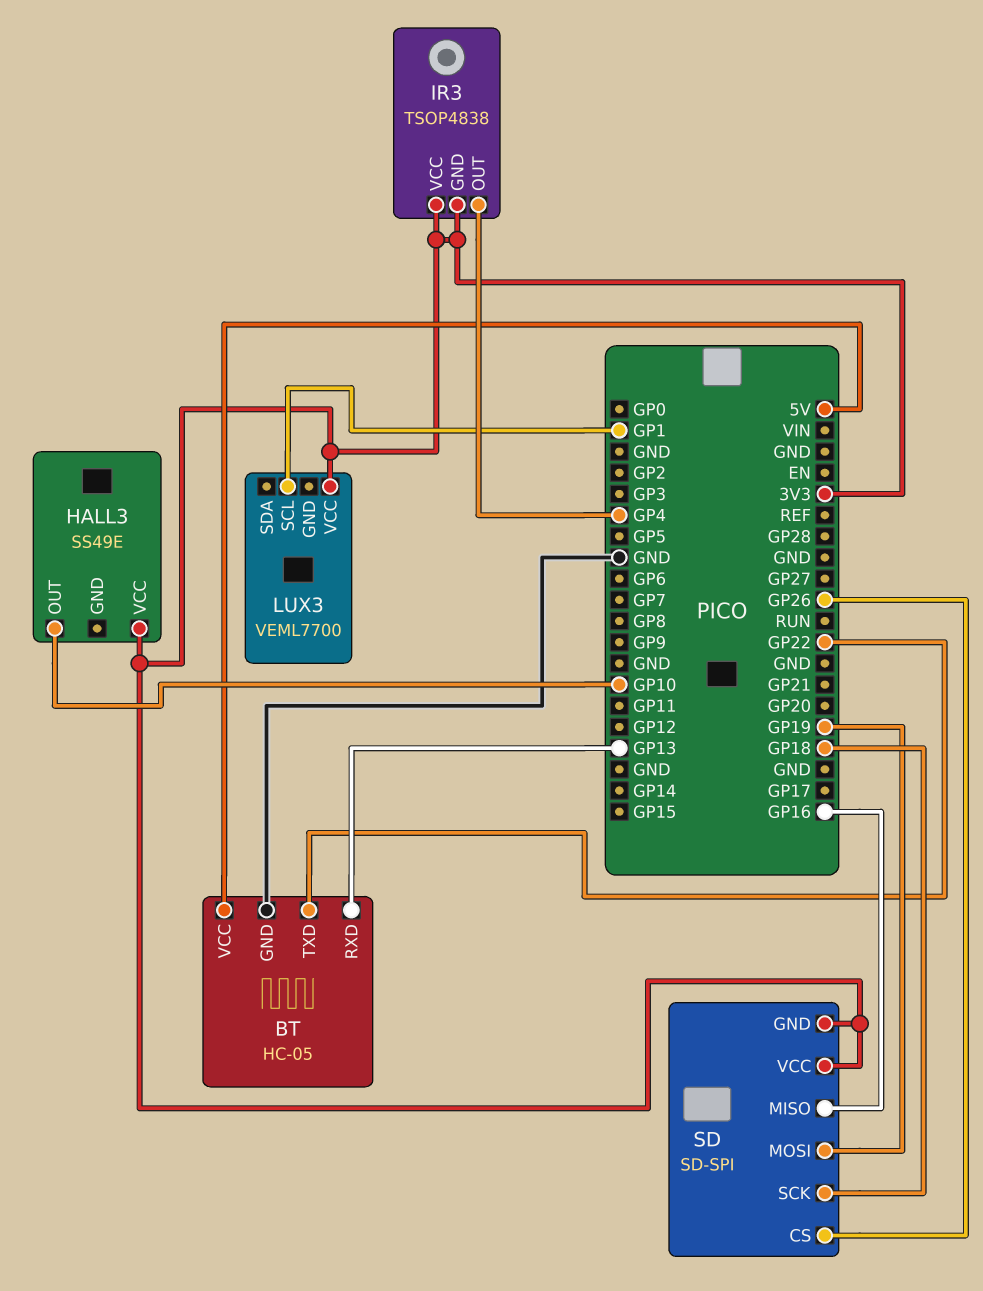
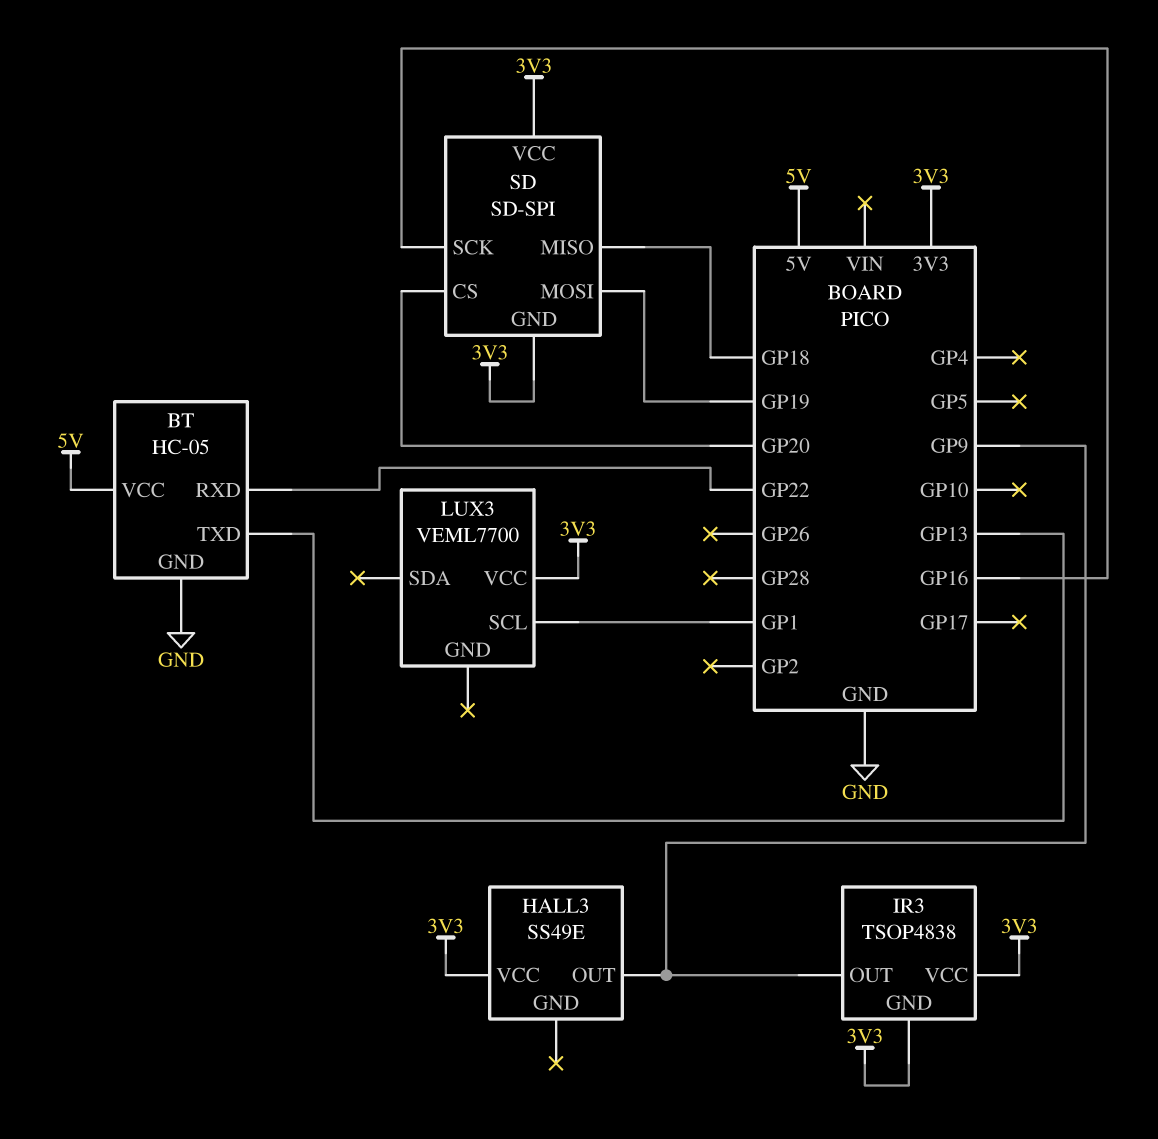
BT pin RXD: GP13 -> GP22
BT pin TXD: GP22 -> GP13
HALL3 pin OUT: GP10 -> GP9
IR3 pin OUT: GP4 -> GP9
SD pin CS: GP26 -> GP20
SD pin MISO: GP16 -> GP18
SD pin SCK: GP18 -> GP16

